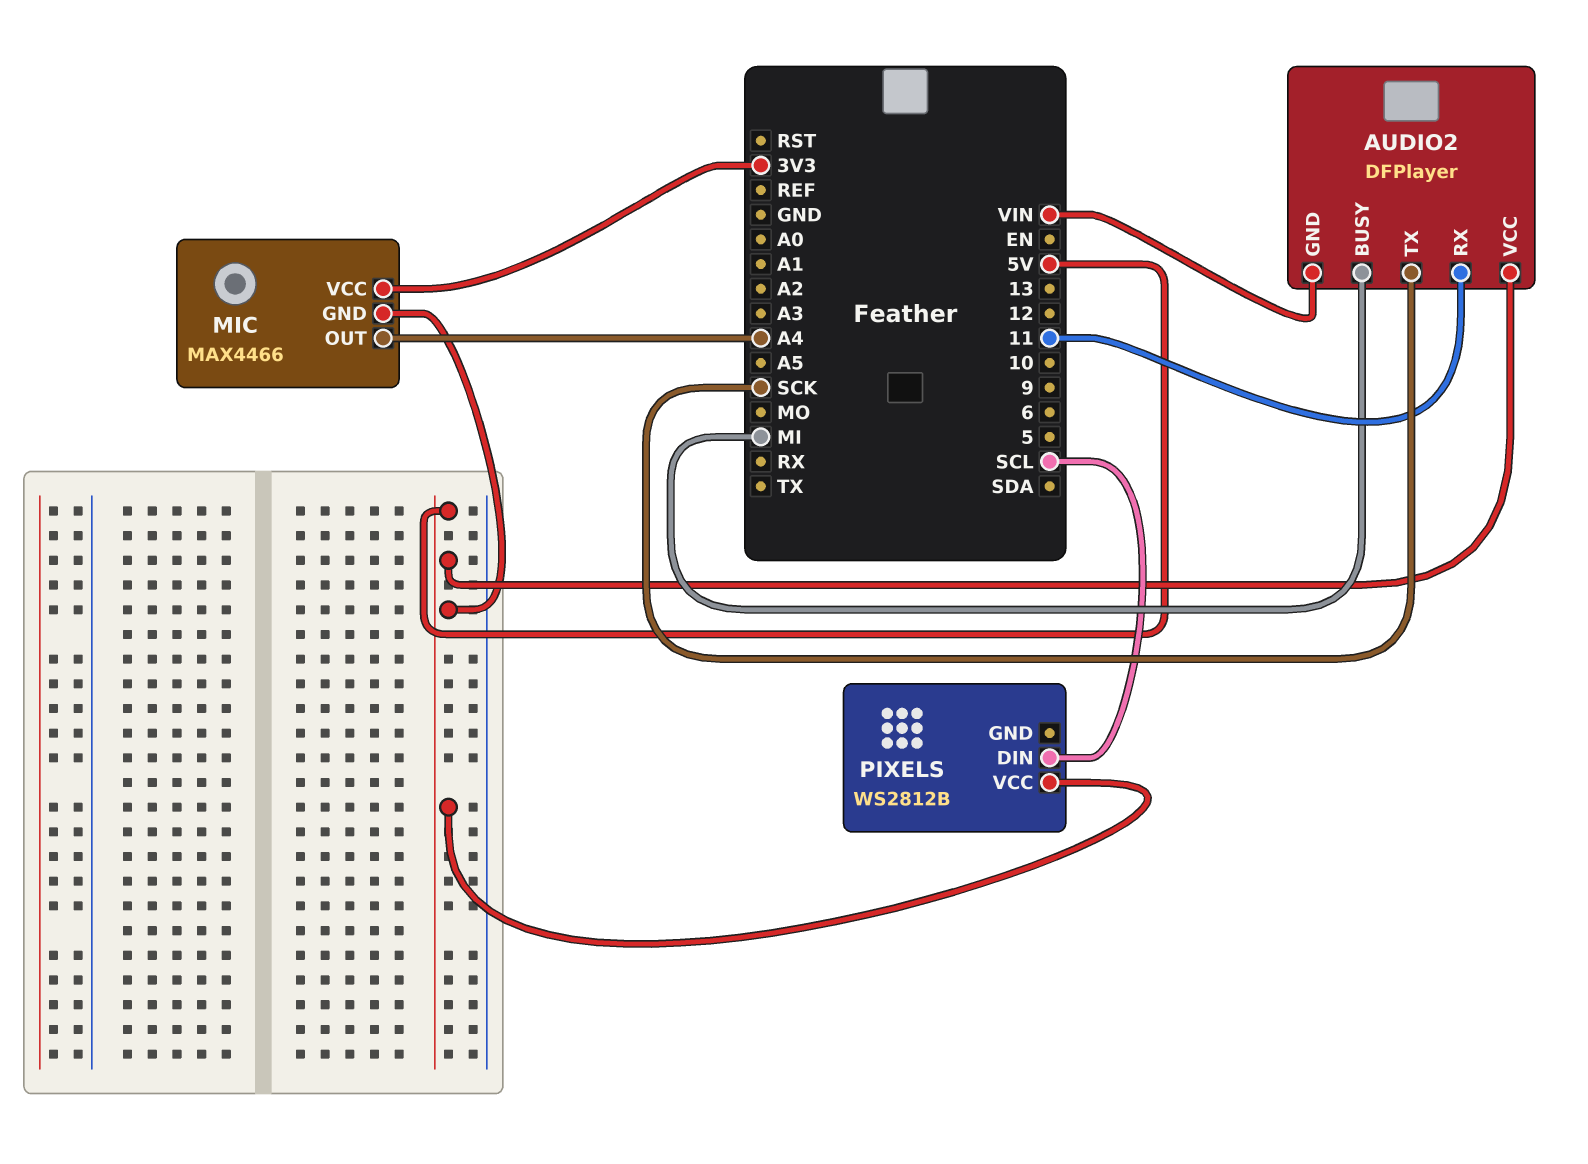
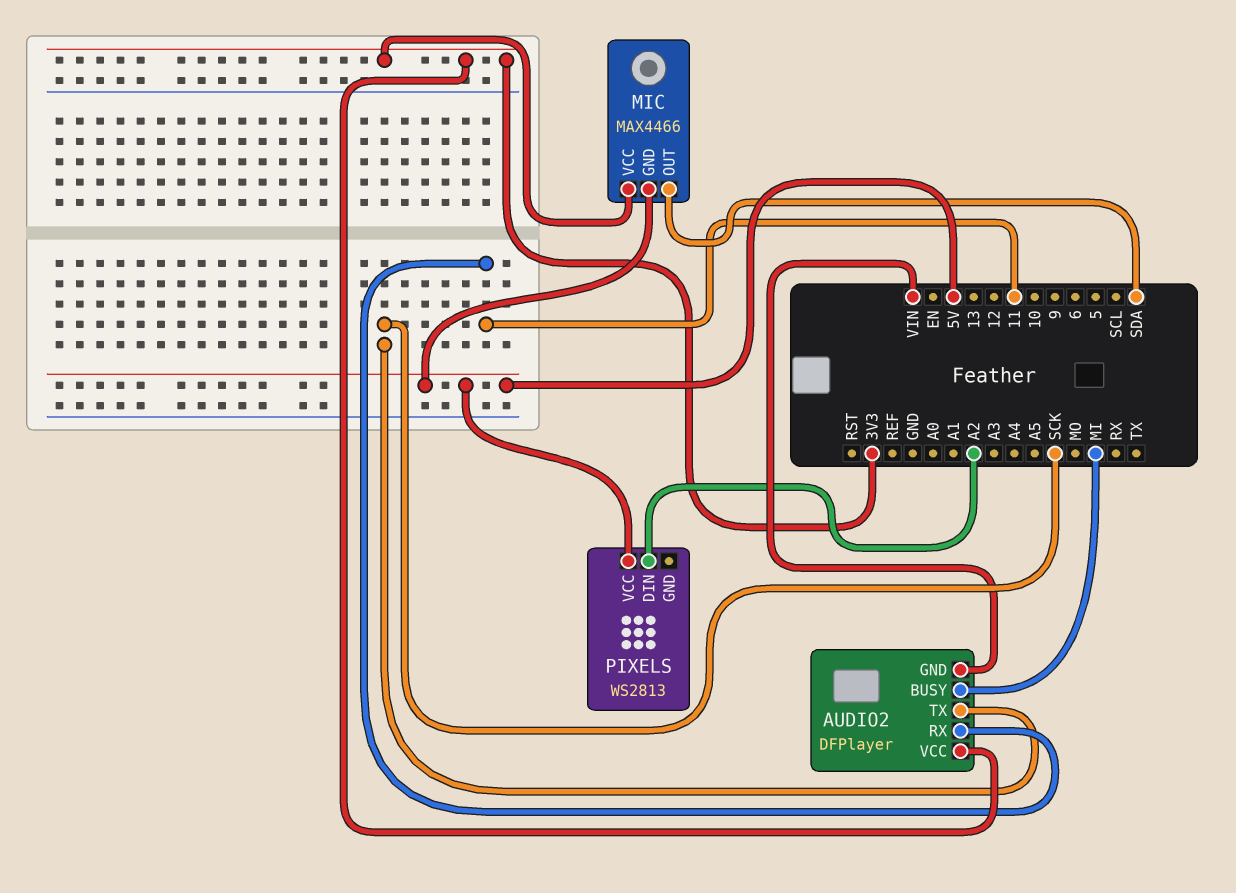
AUDIO2 pin VCC: 5V -> 3V3
MIC pin OUT: A4 -> SDA
PIXELS: WS2812B -> WS2813
PIXELS pin DIN: SCL -> A2

